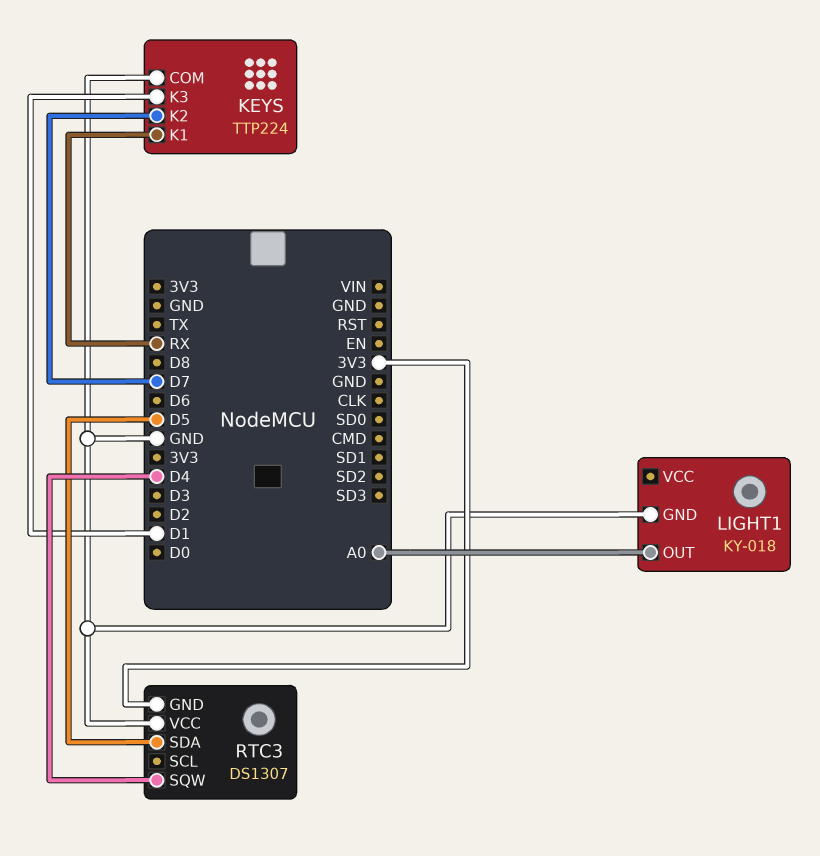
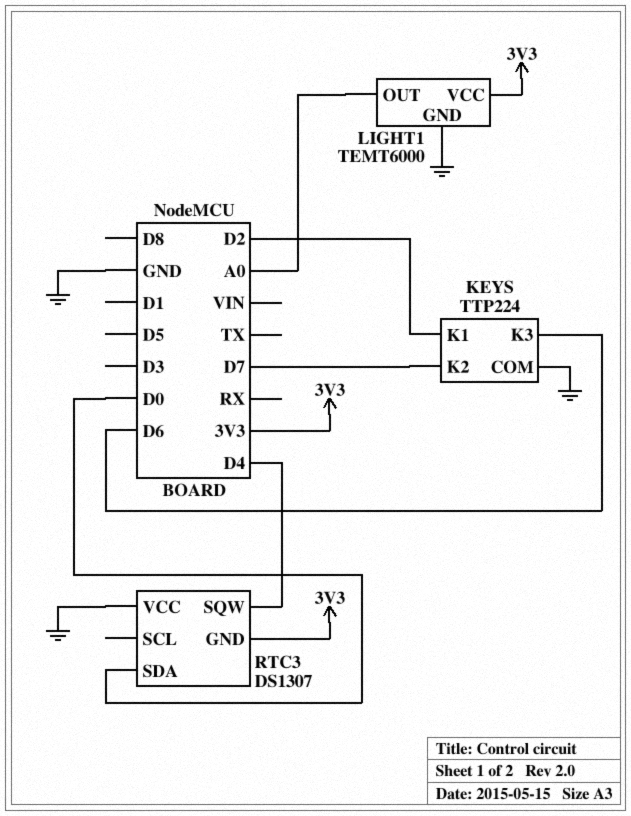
KEYS pin K1: RX -> D2
KEYS pin K3: D1 -> D6
LIGHT1: KY-018 -> TEMT6000
LIGHT1 pin VCC: none -> 3V3
RTC3 pin SDA: D5 -> D0

